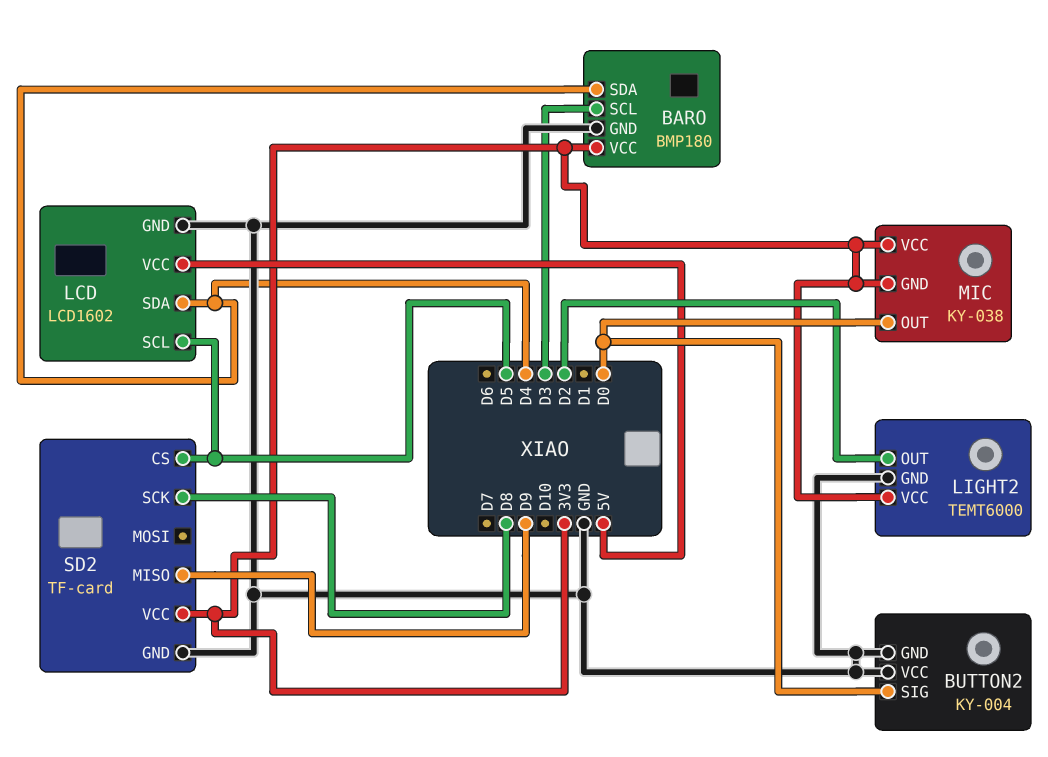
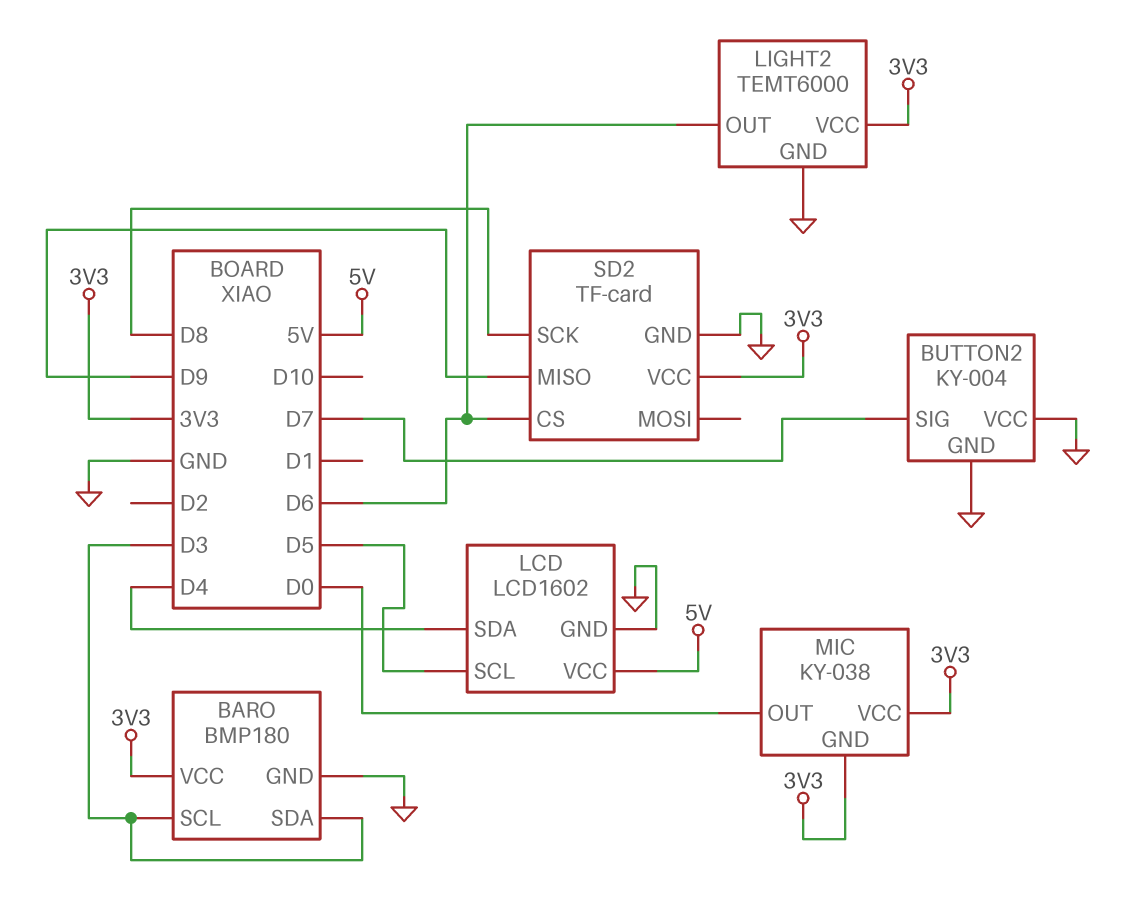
BARO pin SDA: D4 -> D3
BUTTON2 pin SIG: D0 -> D7
LIGHT2 pin OUT: D2 -> D6
SD2 pin CS: D5 -> D6

